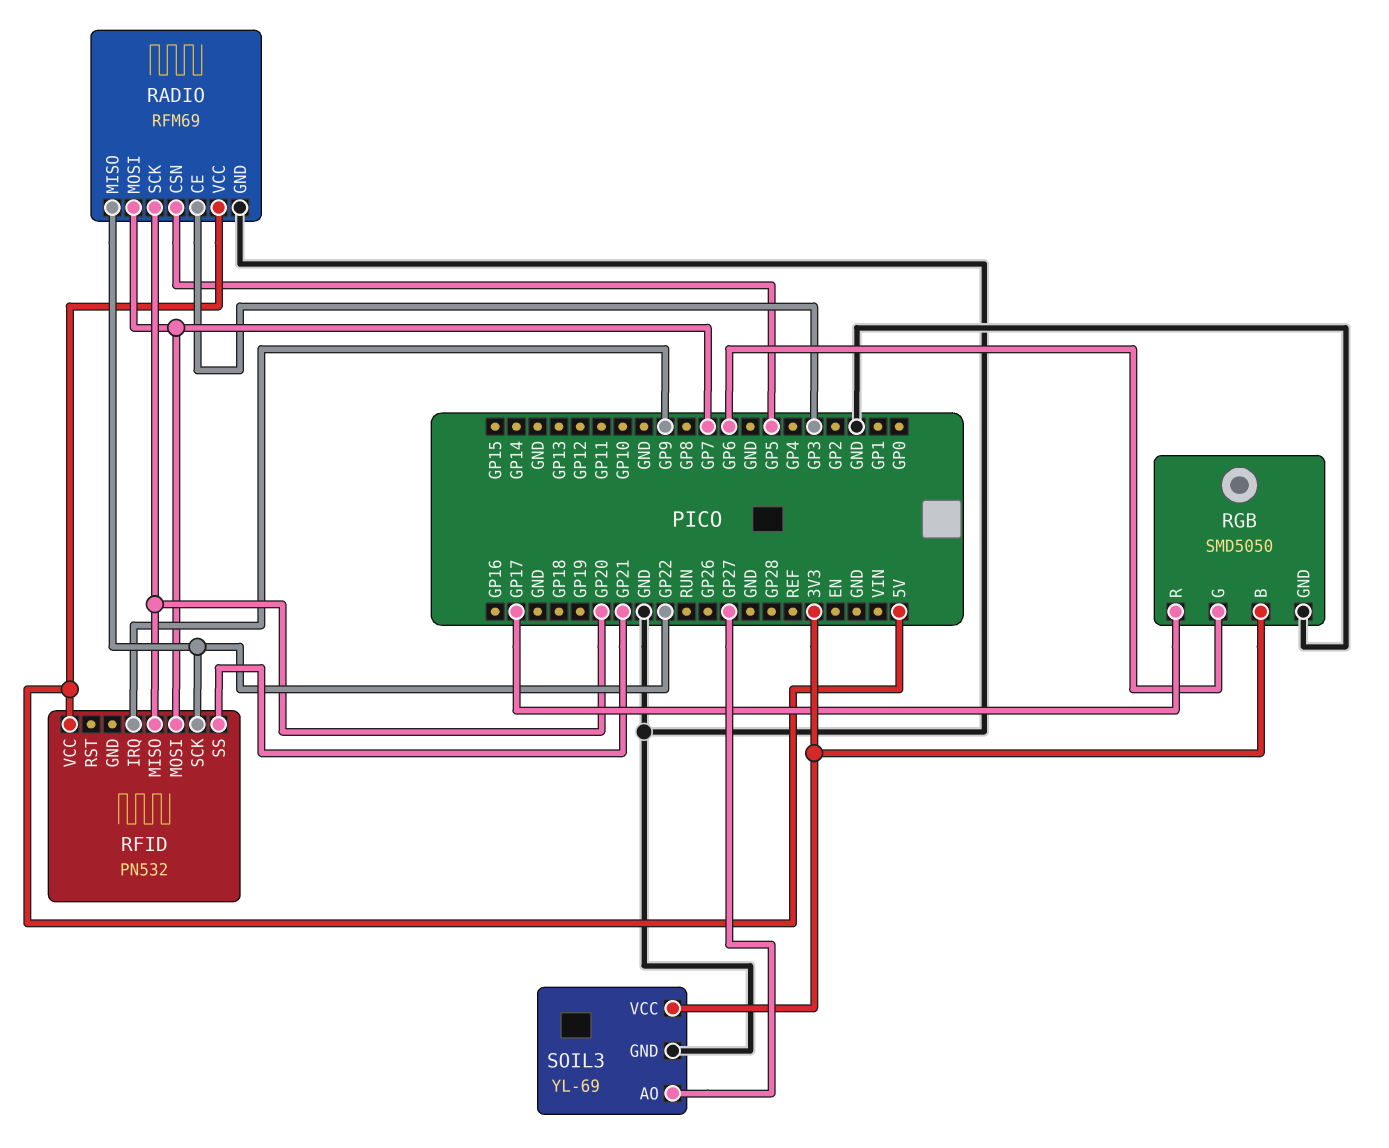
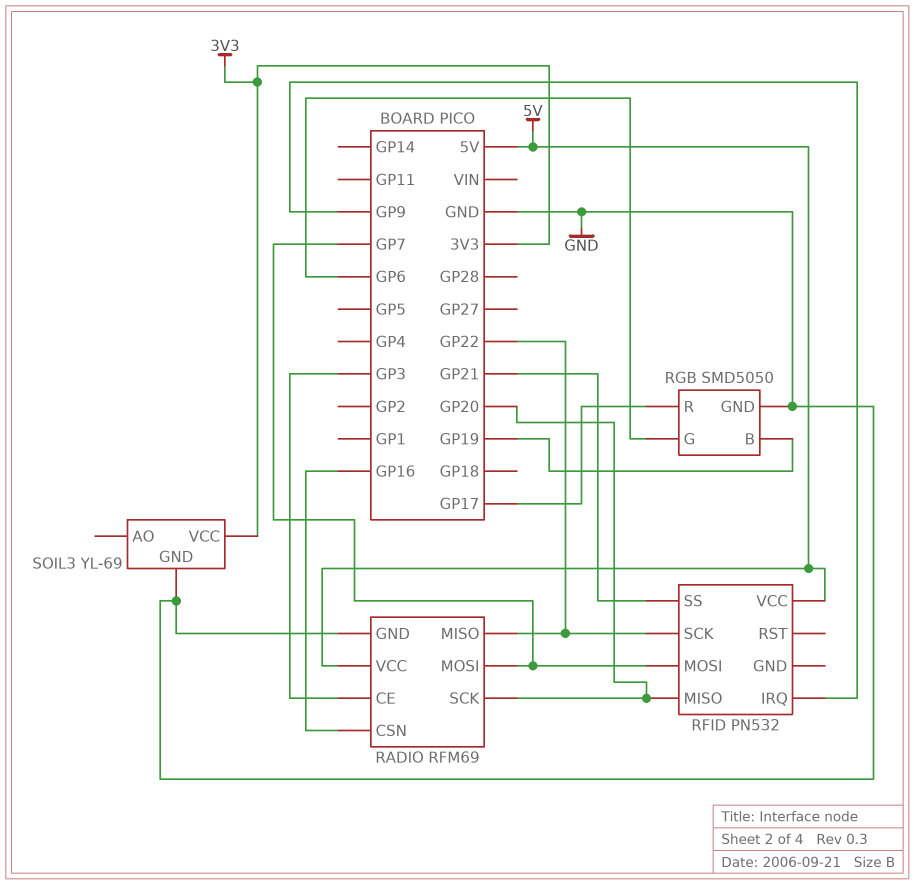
RADIO pin CSN: GP5 -> GP16
RGB pin B: 3V3 -> GP19
SOIL3 pin AO: GP27 -> none

